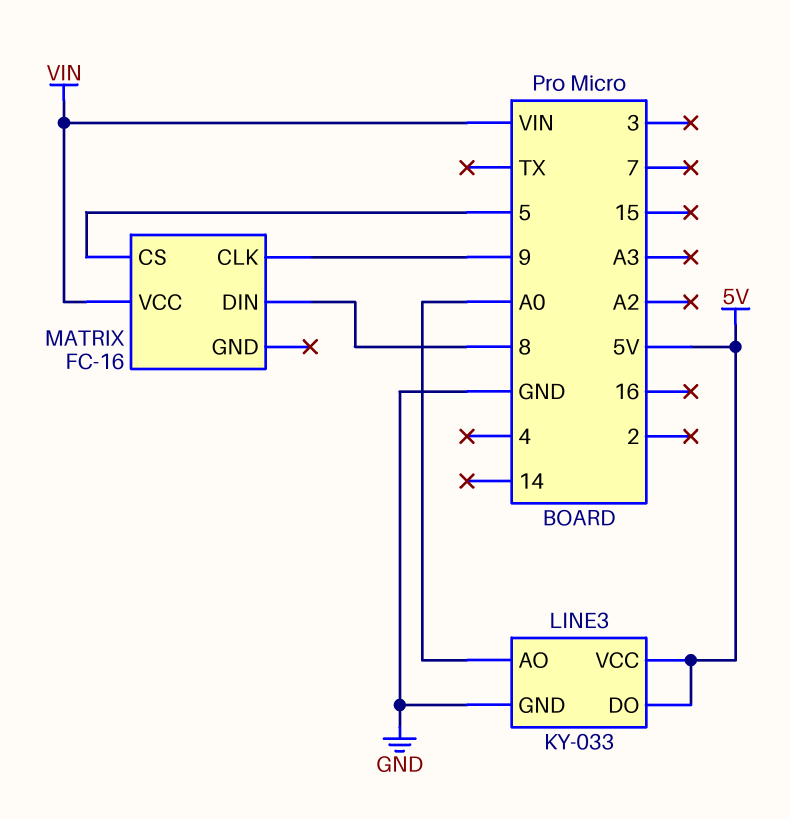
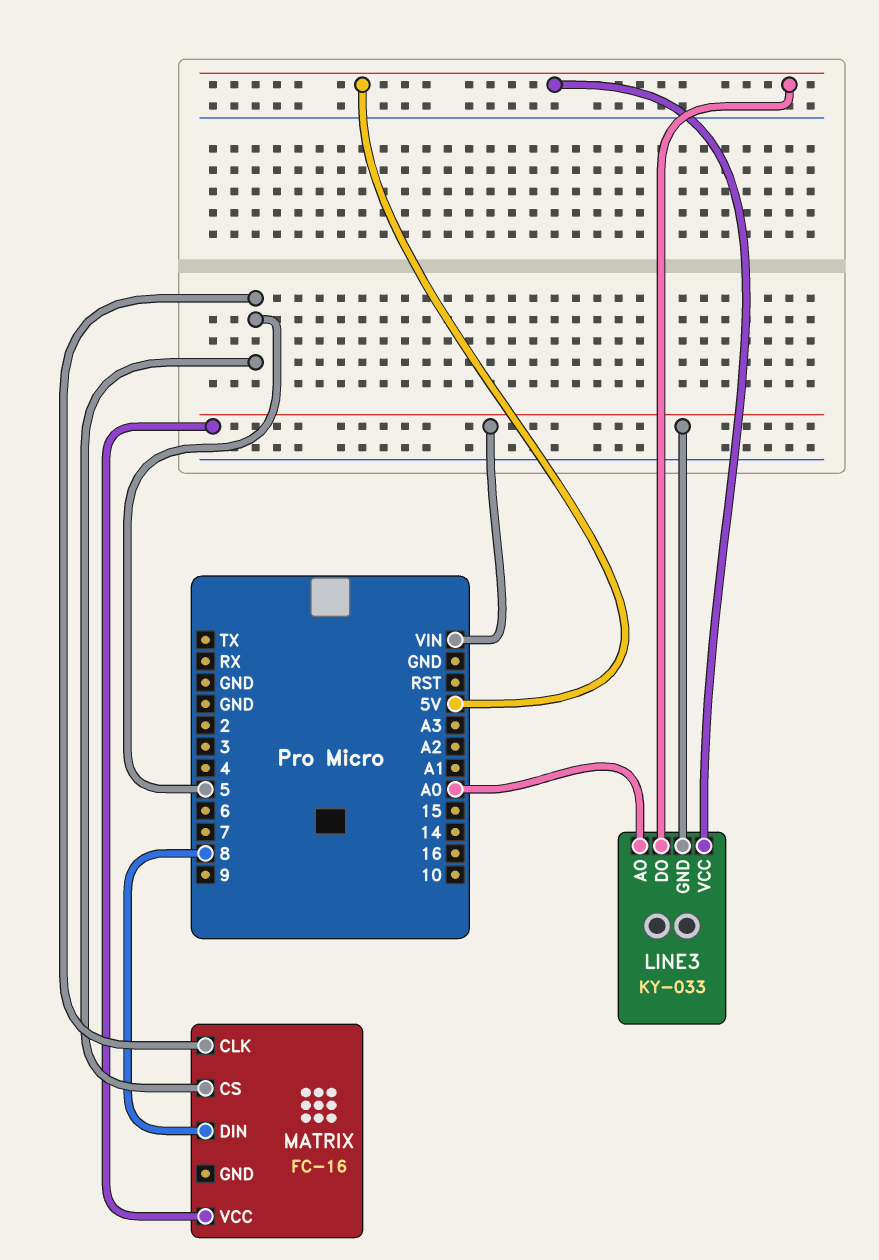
LINE3 pin GND: GND -> VIN
MATRIX pin CLK: 9 -> 5

